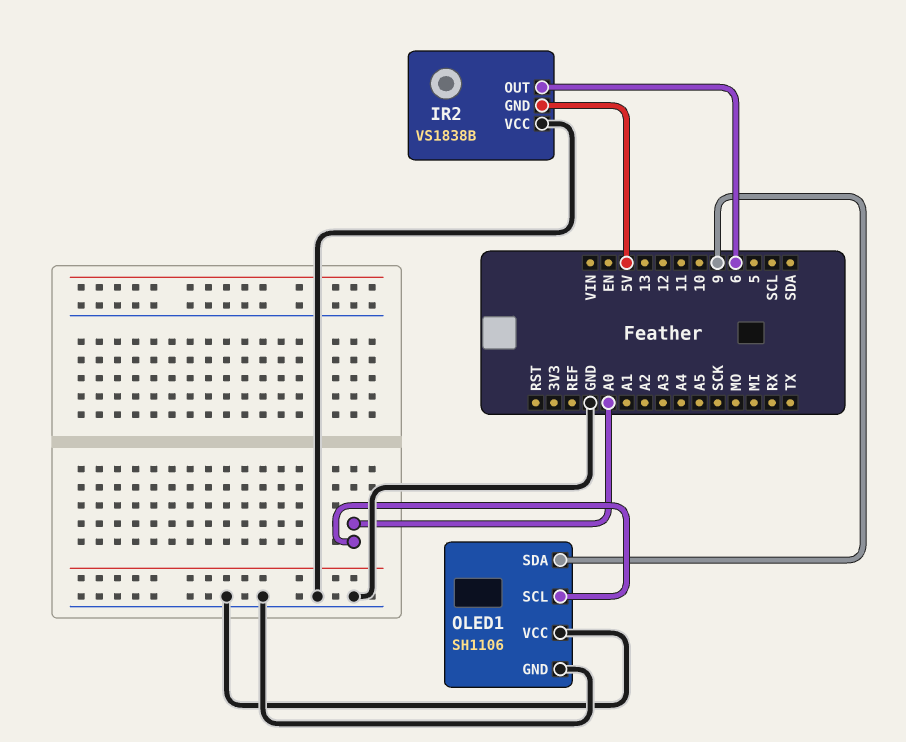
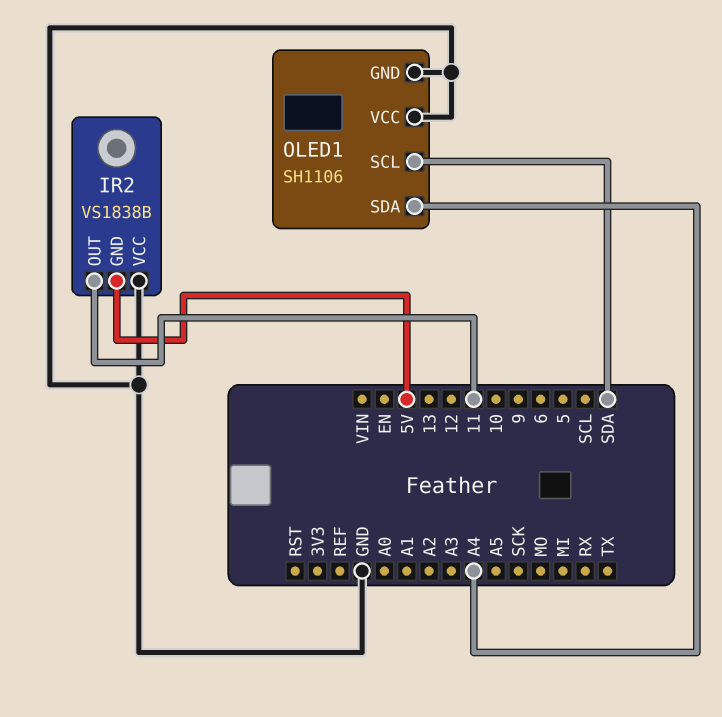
IR2 pin OUT: 6 -> 11
OLED1 pin SCL: A0 -> SDA
OLED1 pin SDA: 9 -> A4

